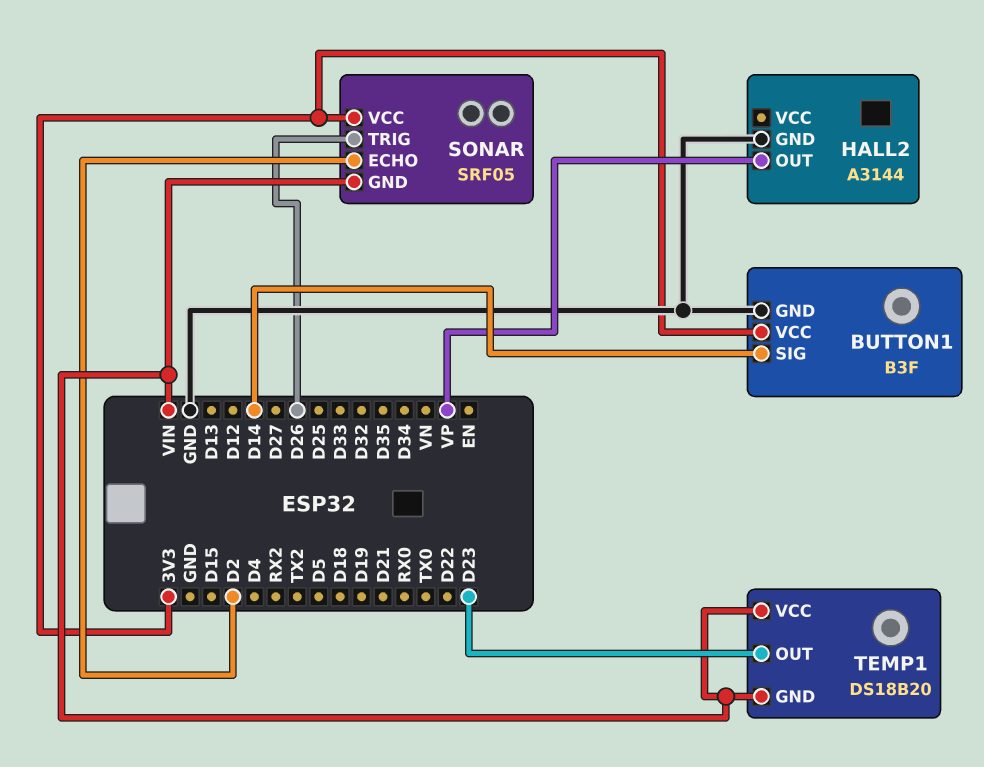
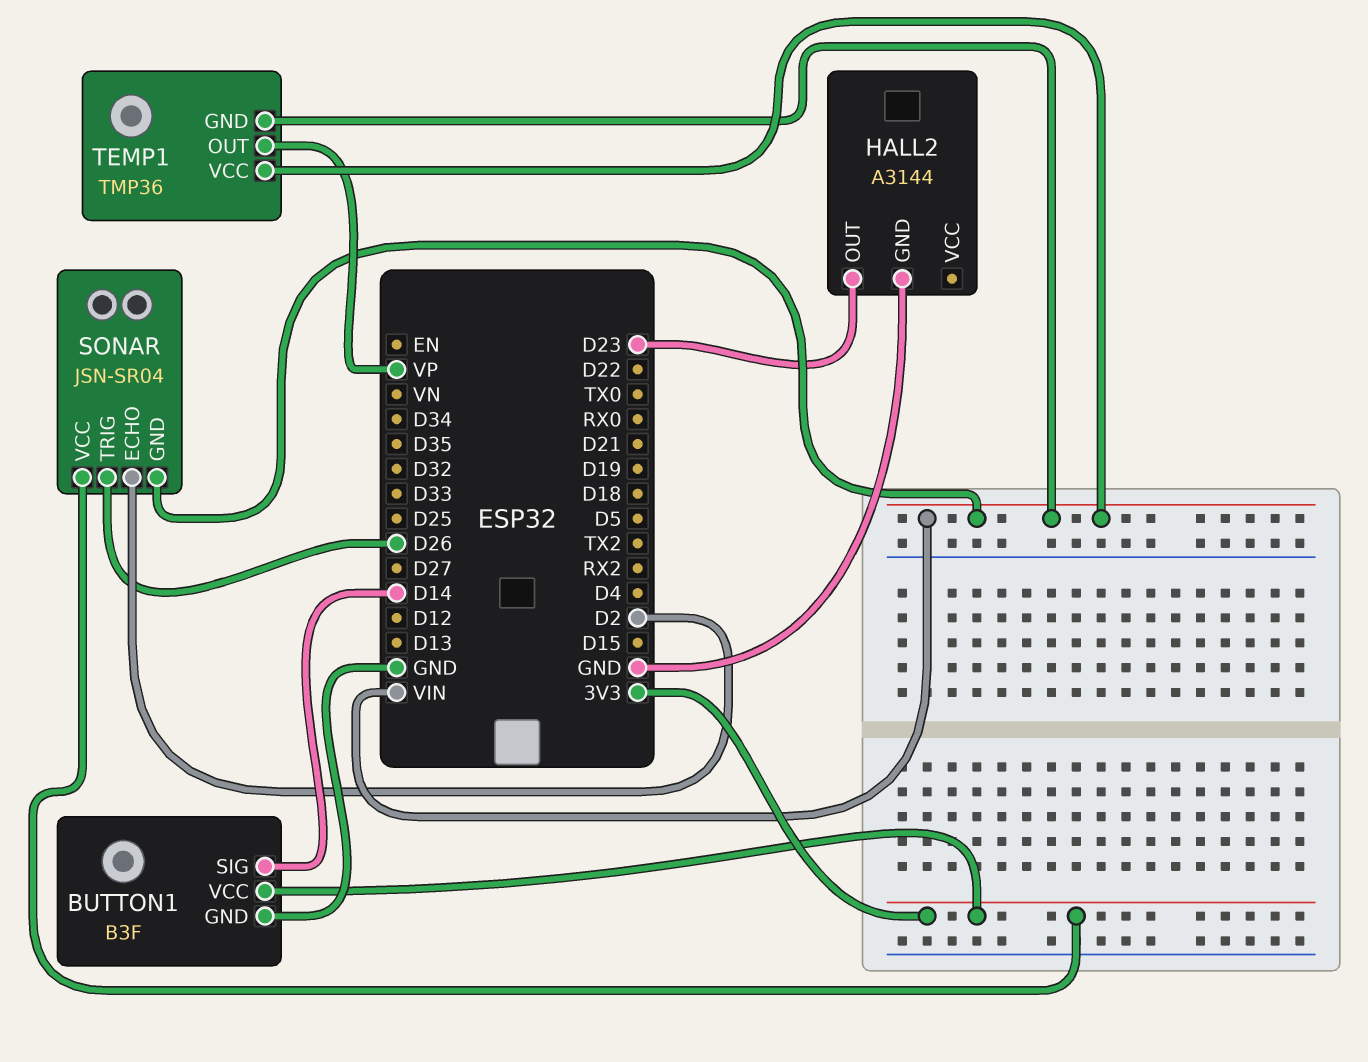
HALL2 pin OUT: VP -> D23
SONAR: SRF05 -> JSN-SR04
TEMP1: DS18B20 -> TMP36
TEMP1 pin OUT: D23 -> VP

